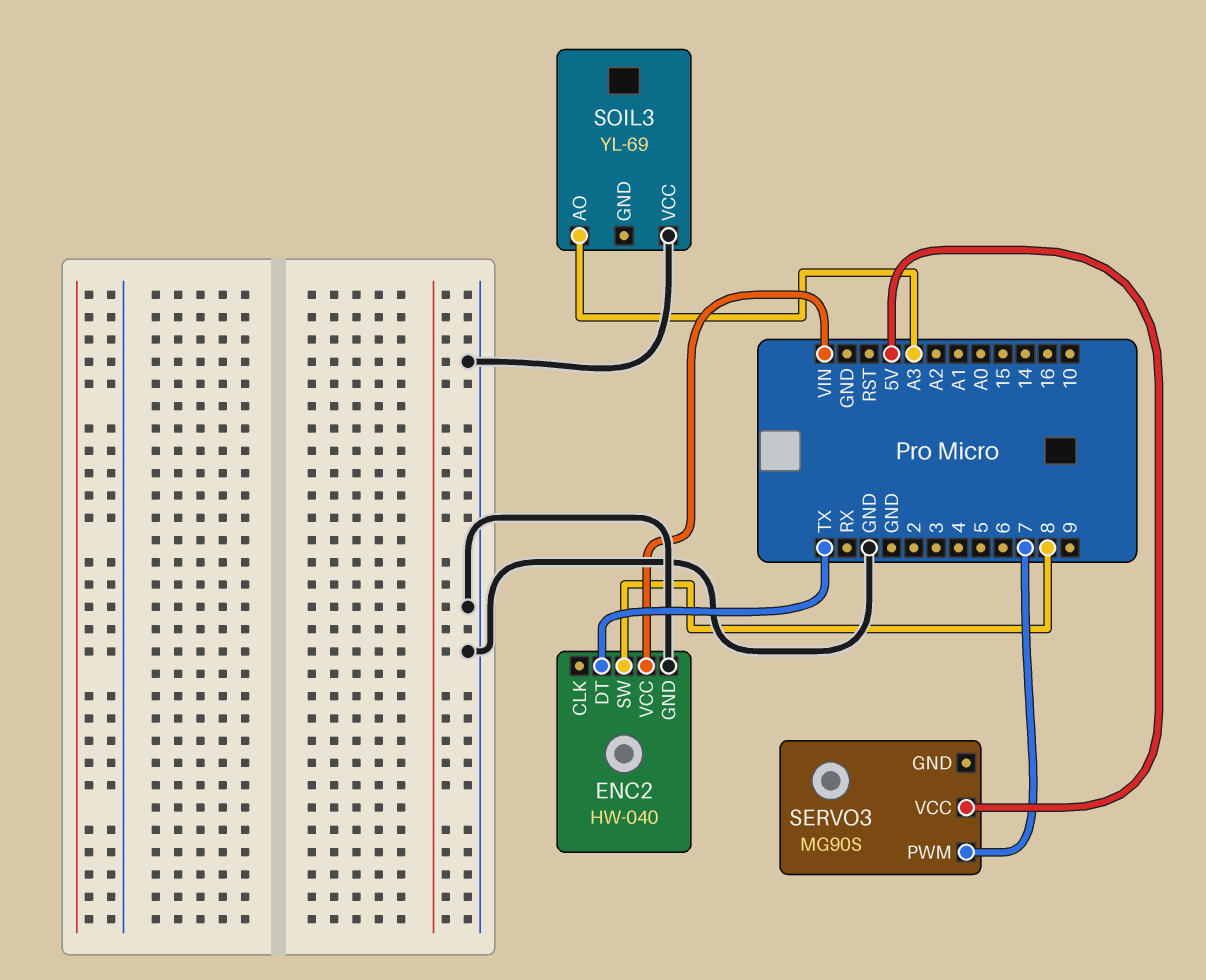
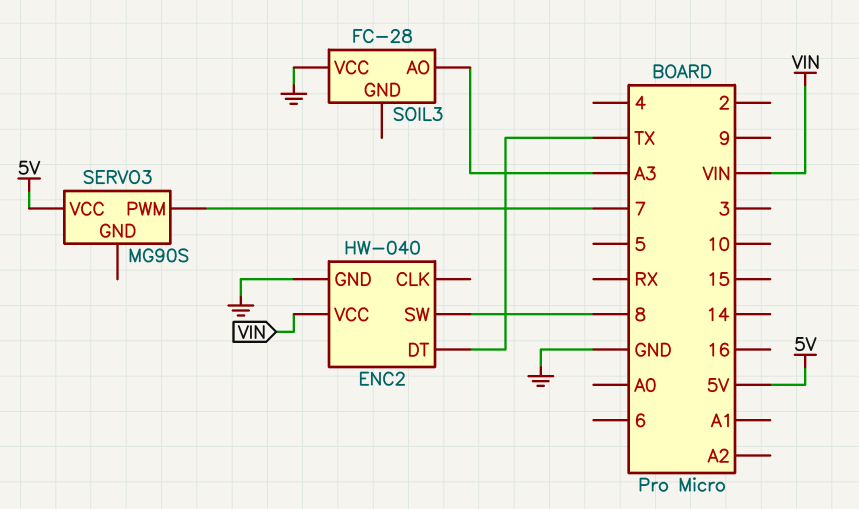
SOIL3: YL-69 -> FC-28

